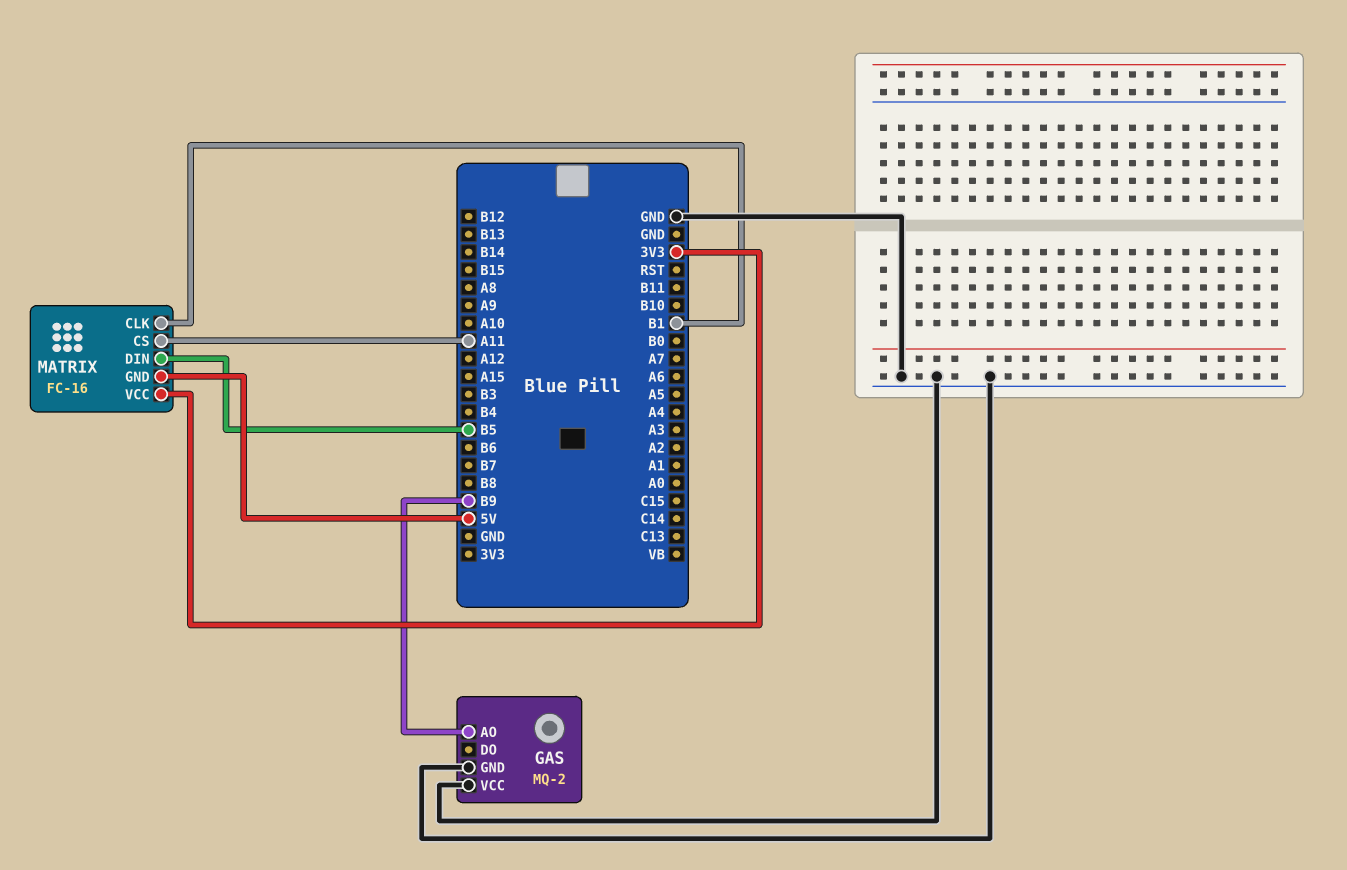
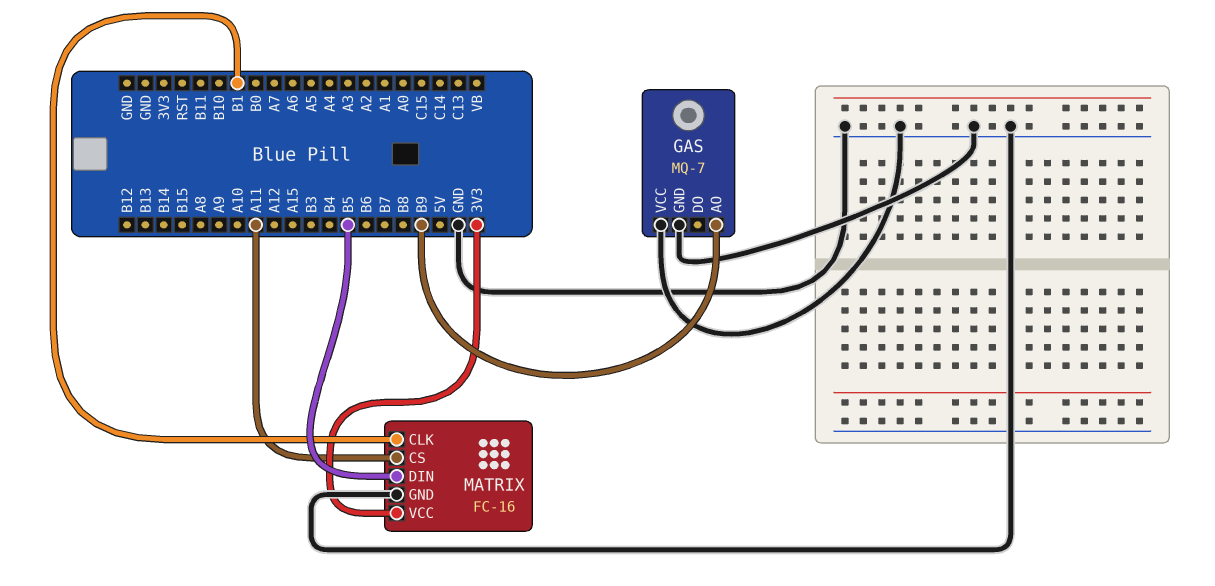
GAS: MQ-2 -> MQ-7
MATRIX pin GND: 5V -> GND

